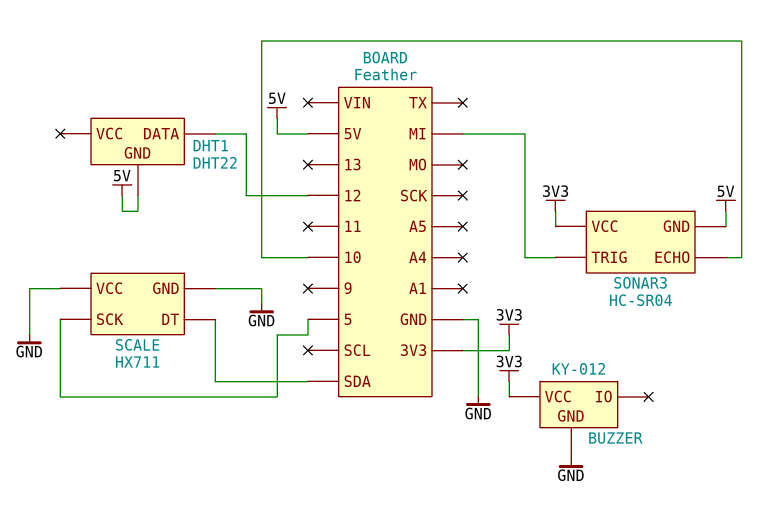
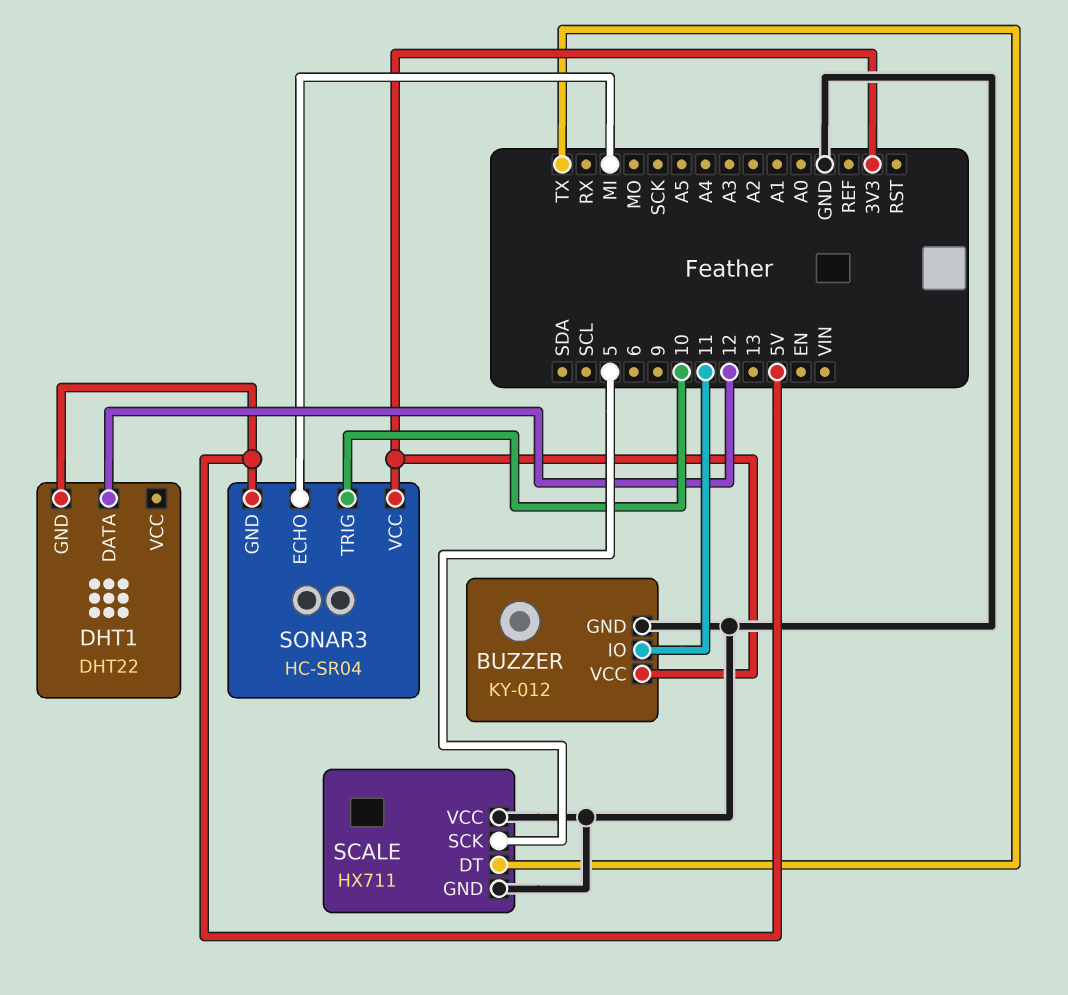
BUZZER pin IO: none -> 11
SCALE pin DT: SDA -> TX
SONAR3 pin ECHO: 10 -> MI
SONAR3 pin TRIG: MI -> 10

